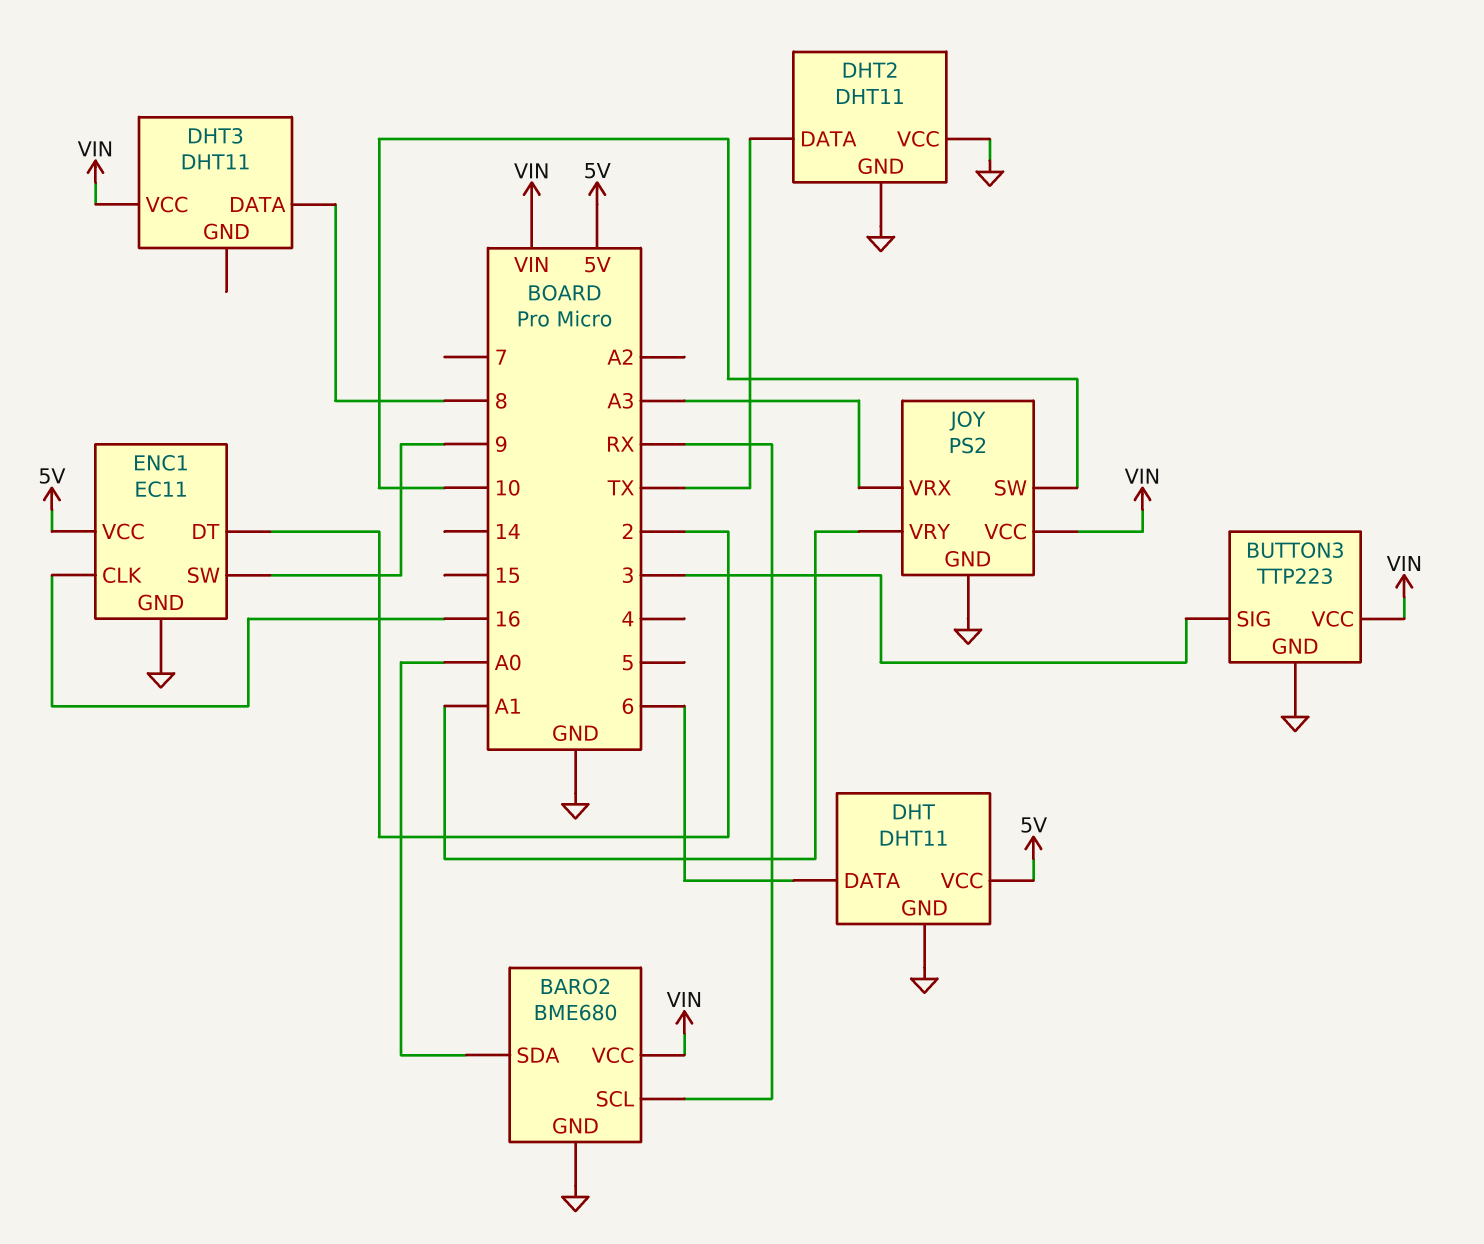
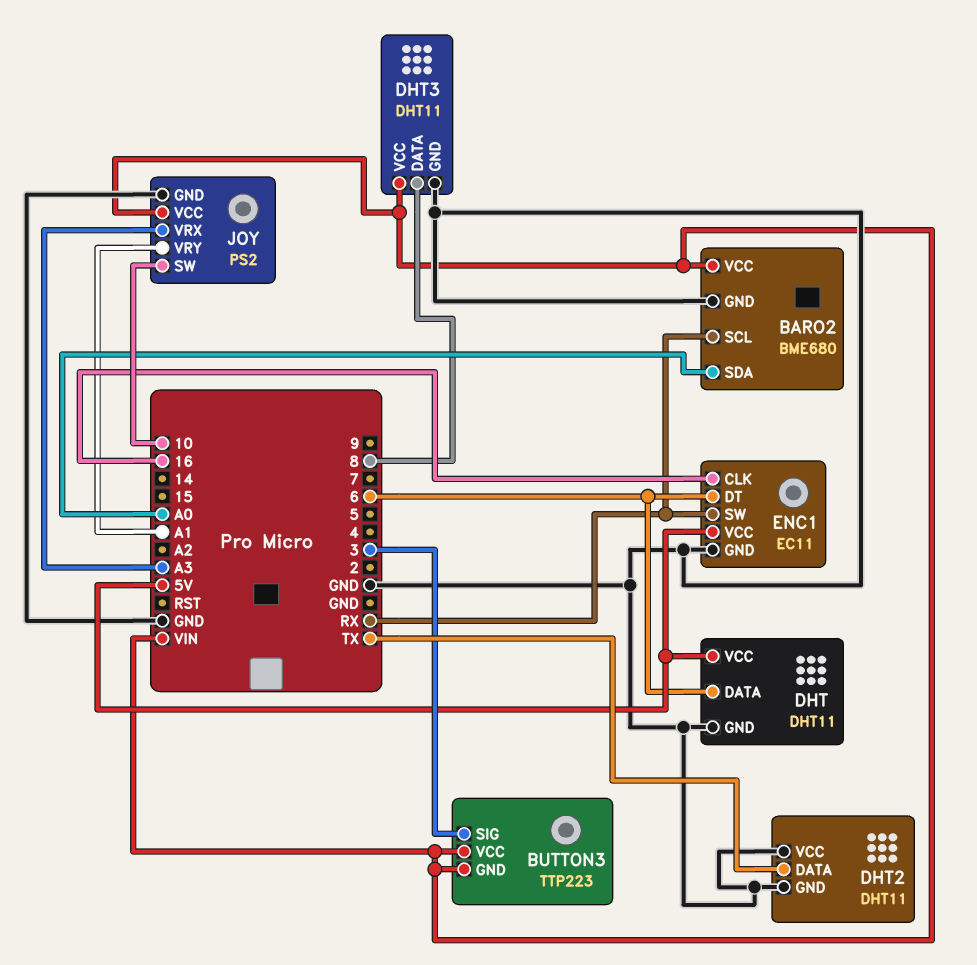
BUTTON3 pin GND: GND -> VIN
DHT3 pin GND: none -> GND
ENC1 pin DT: 2 -> 6
ENC1 pin SW: 9 -> RX

